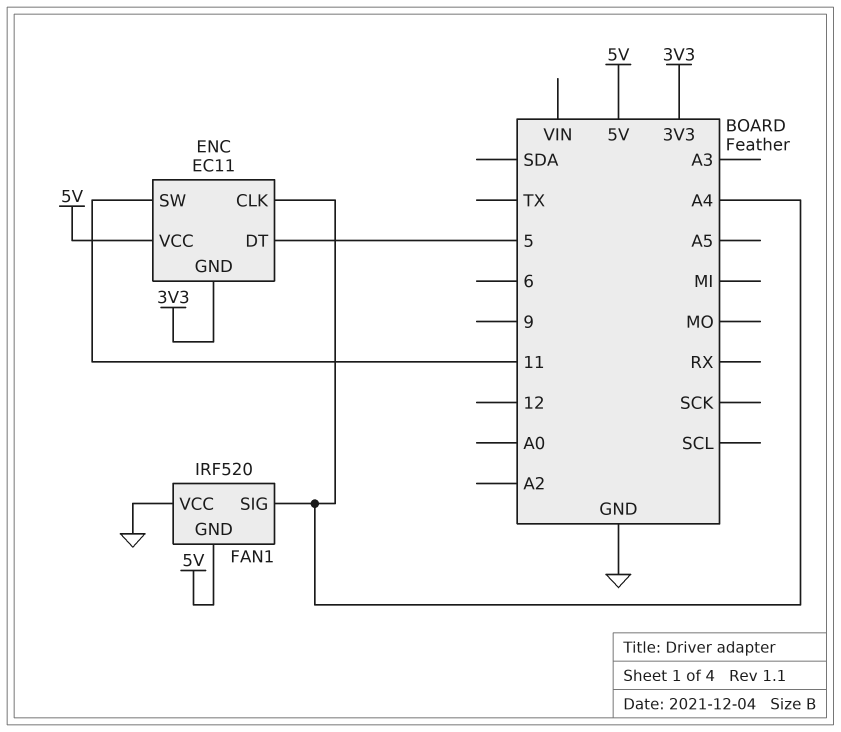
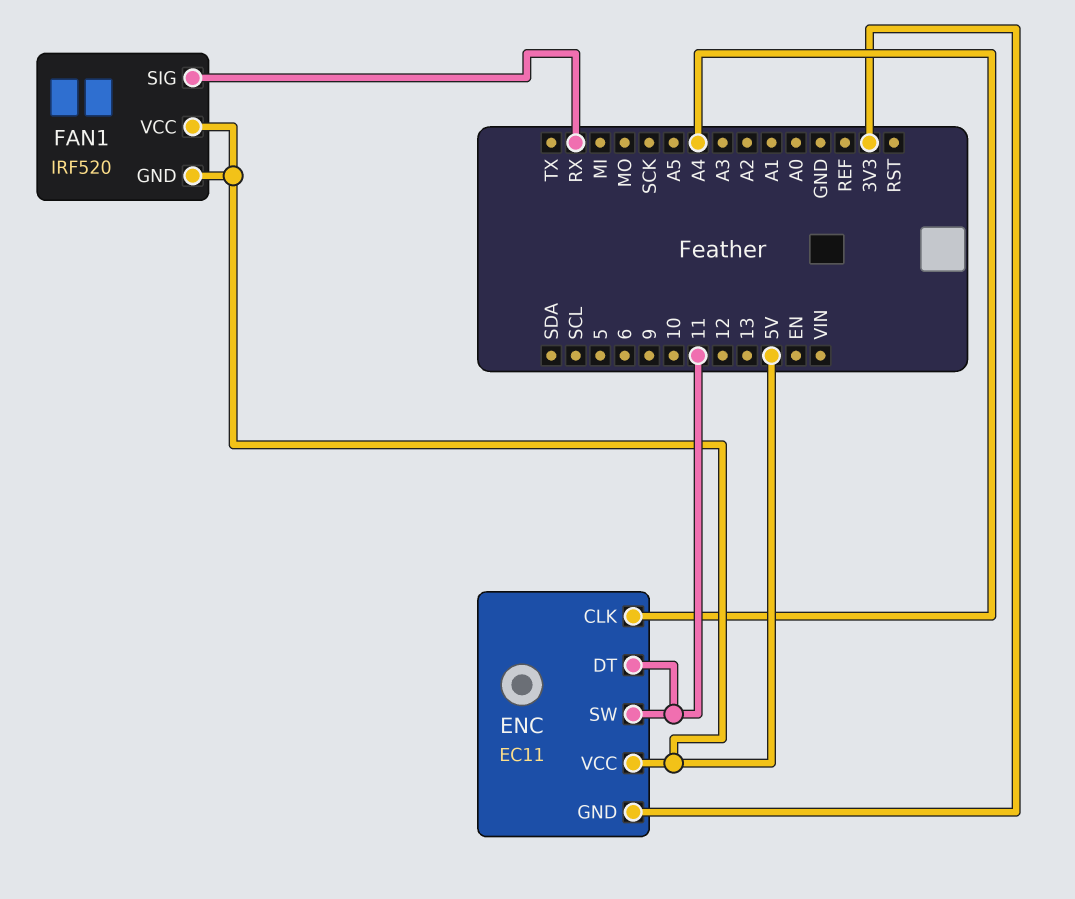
ENC pin DT: 5 -> 11
FAN1 pin SIG: A4 -> RX
FAN1 pin VCC: GND -> 5V

